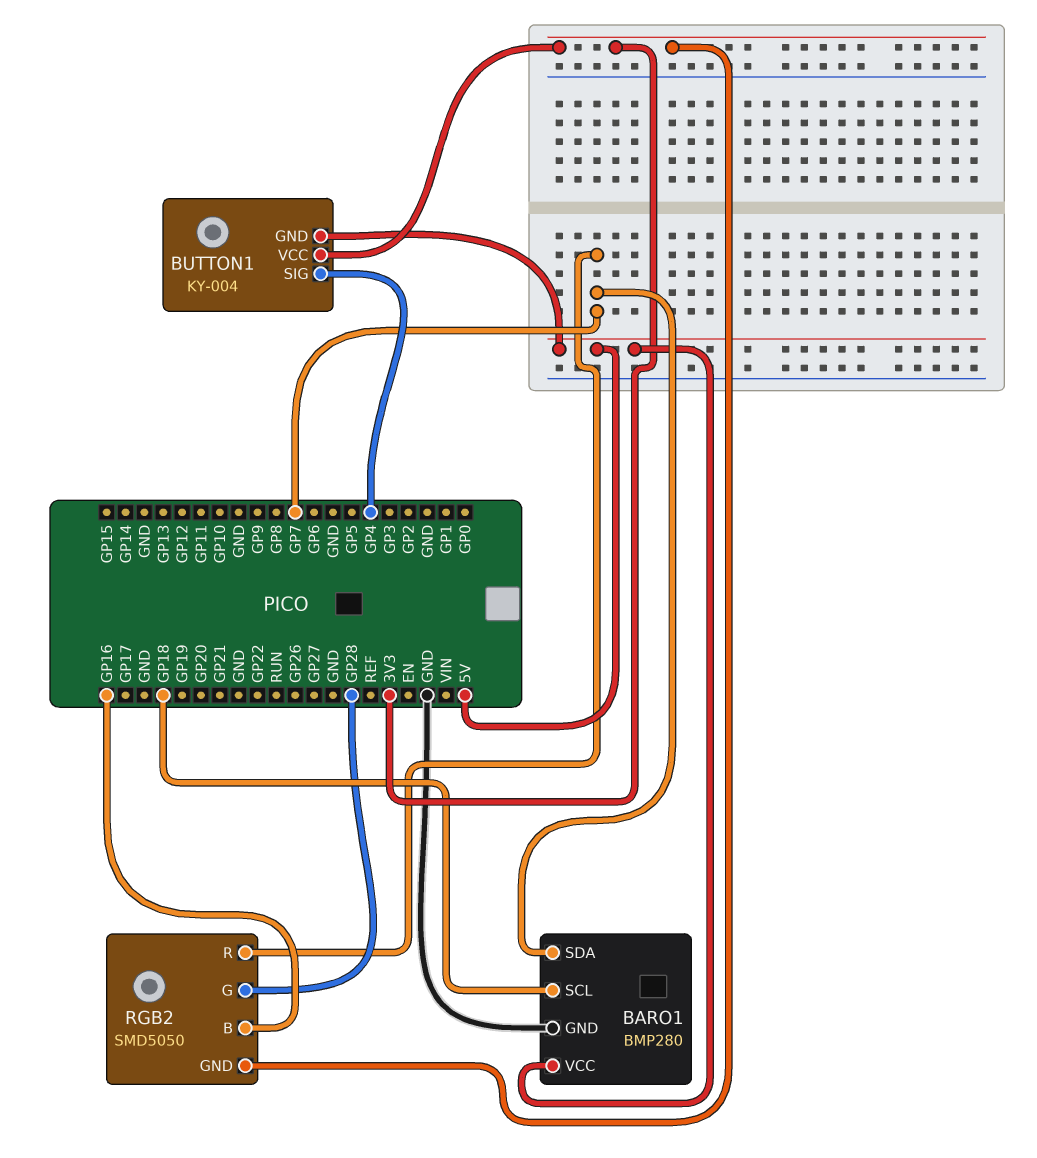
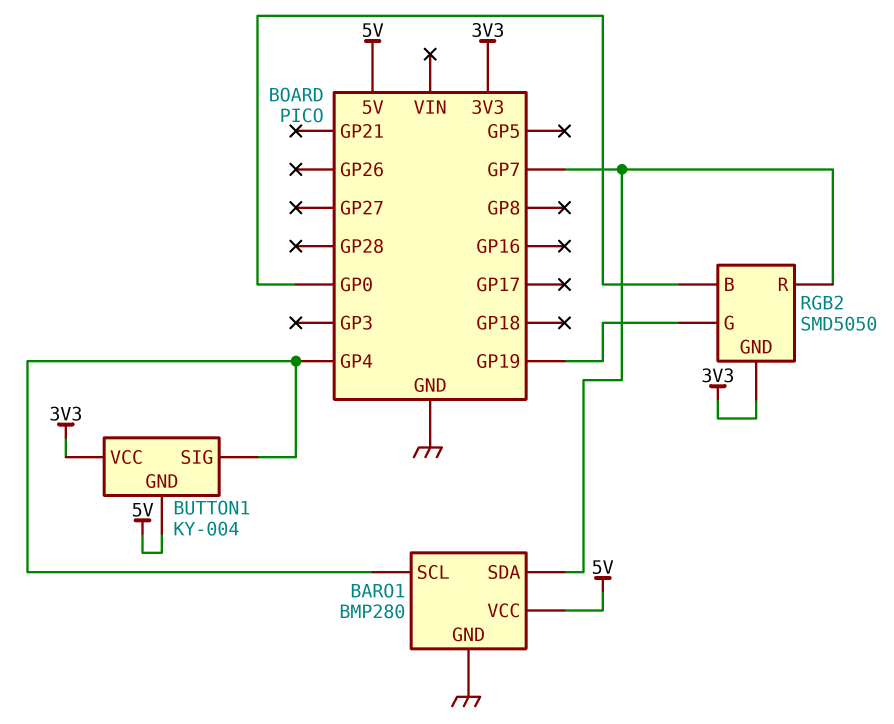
BARO1 pin SCL: GP18 -> GP4
RGB2 pin B: GP16 -> GP0
RGB2 pin G: GP28 -> GP19

